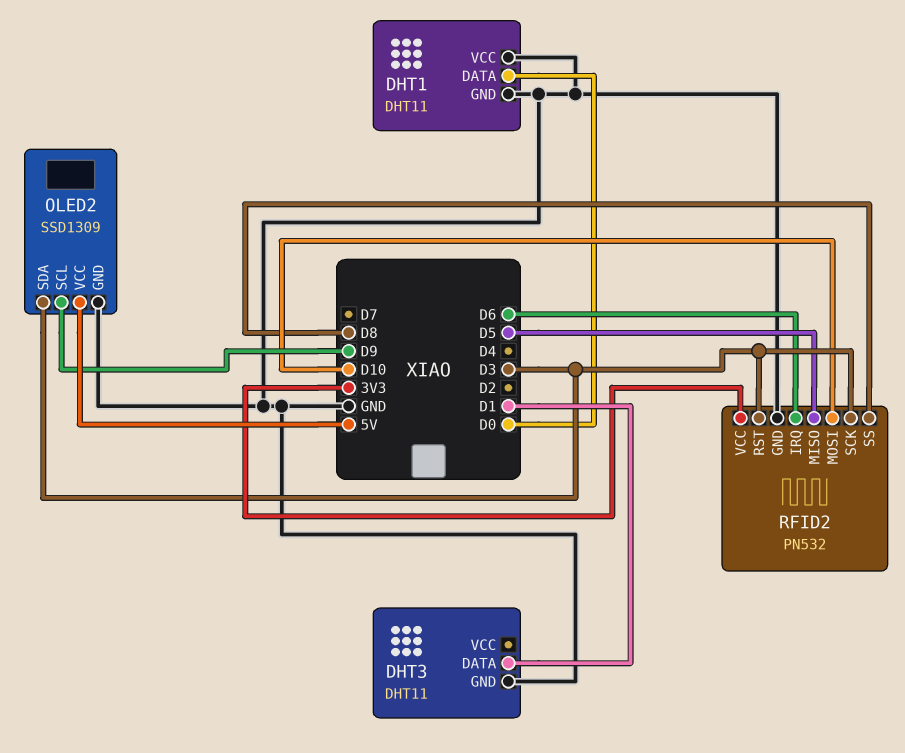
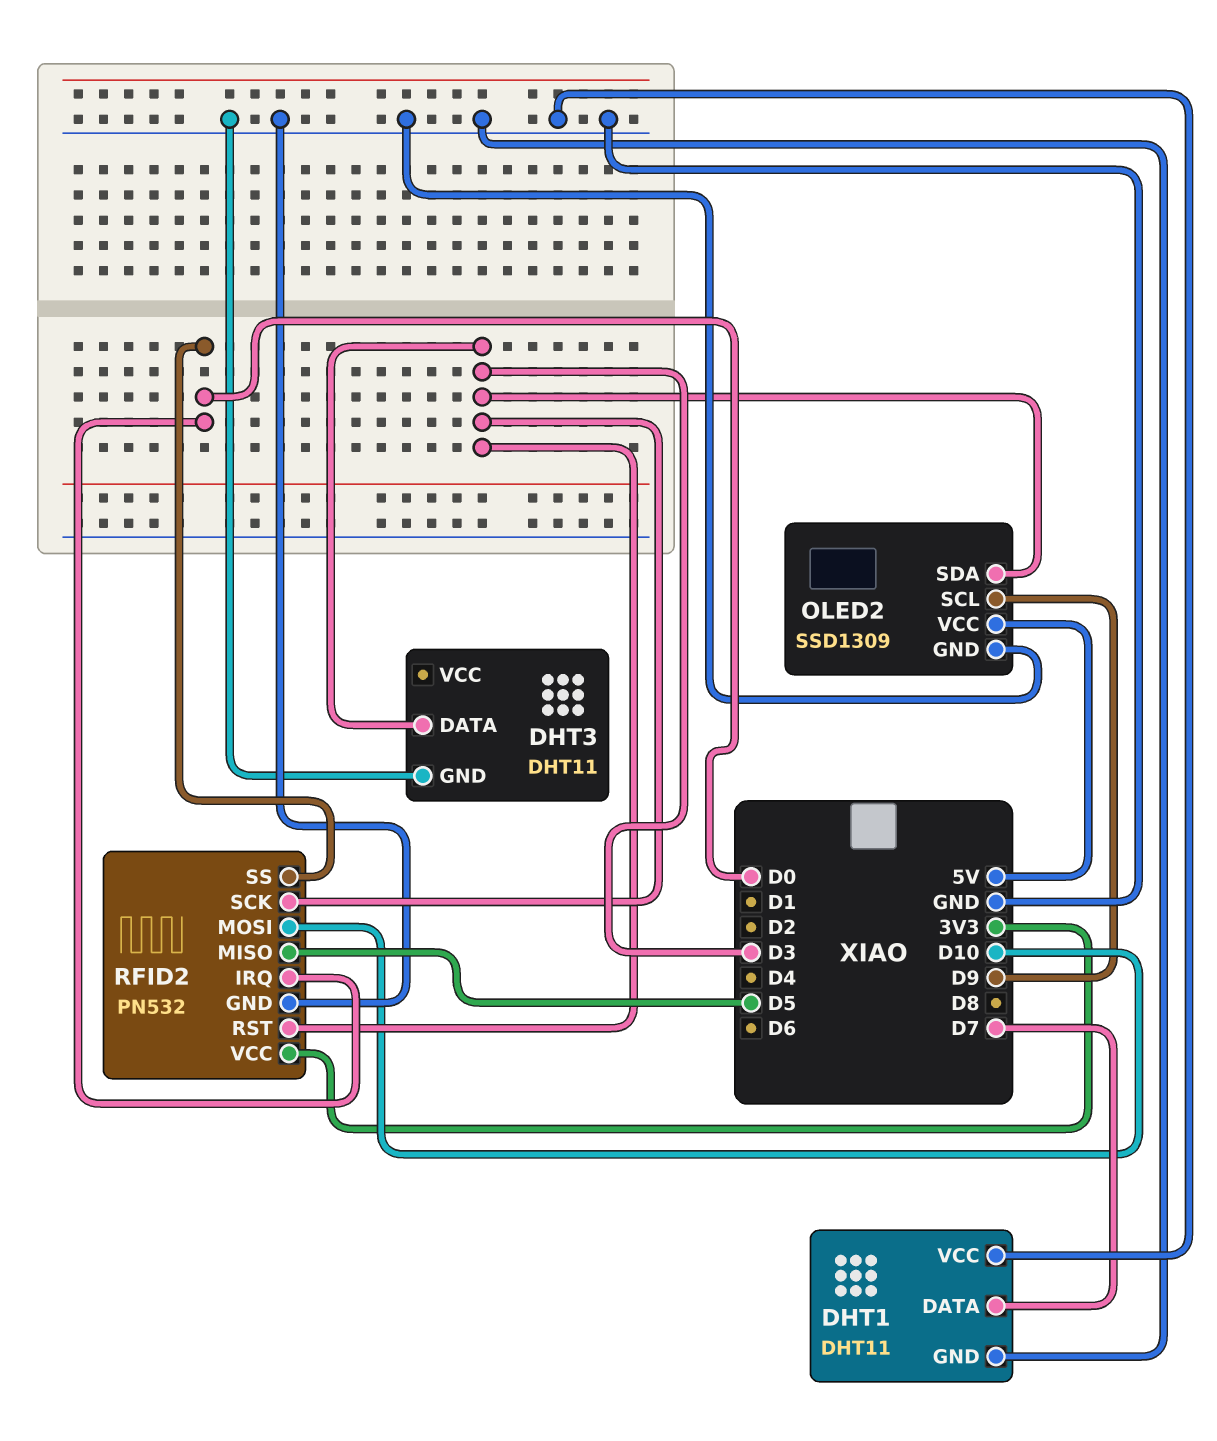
DHT1 pin DATA: D0 -> D7
DHT3 pin DATA: D1 -> D3
RFID2 pin IRQ: D6 -> D0
RFID2 pin SS: D8 -> D0

